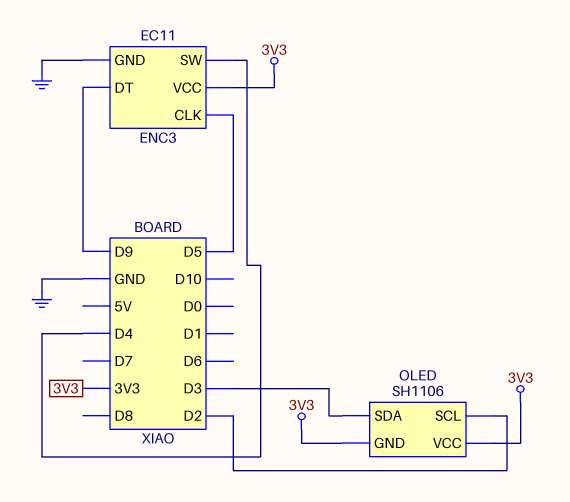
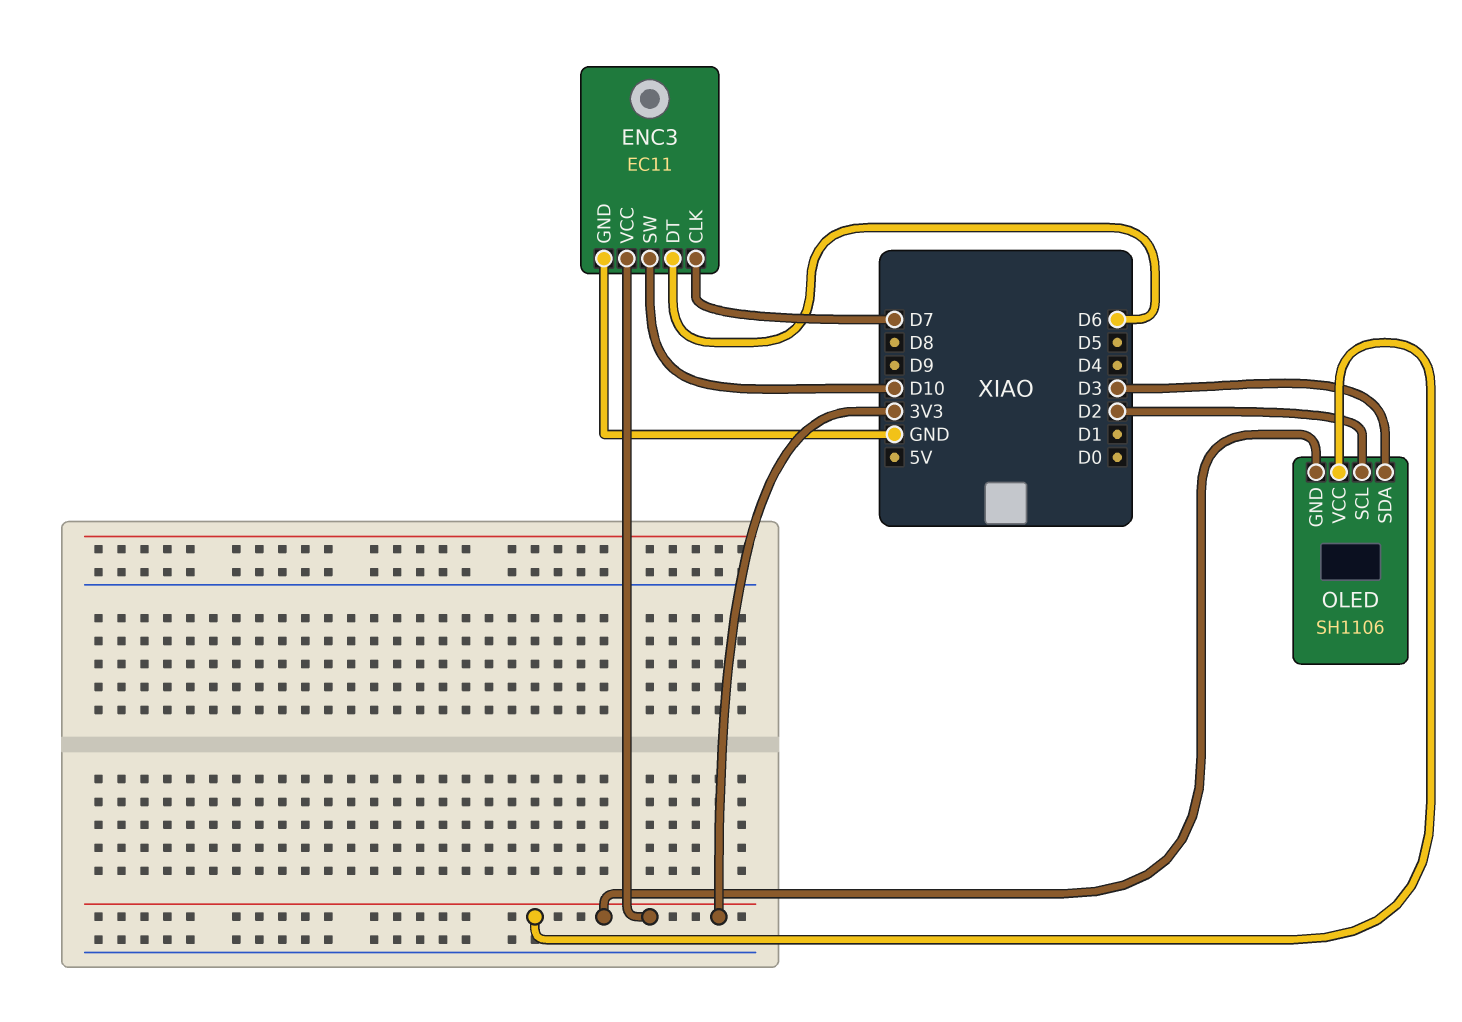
ENC3 pin CLK: D5 -> D7
ENC3 pin DT: D9 -> D6
ENC3 pin SW: D4 -> D10

